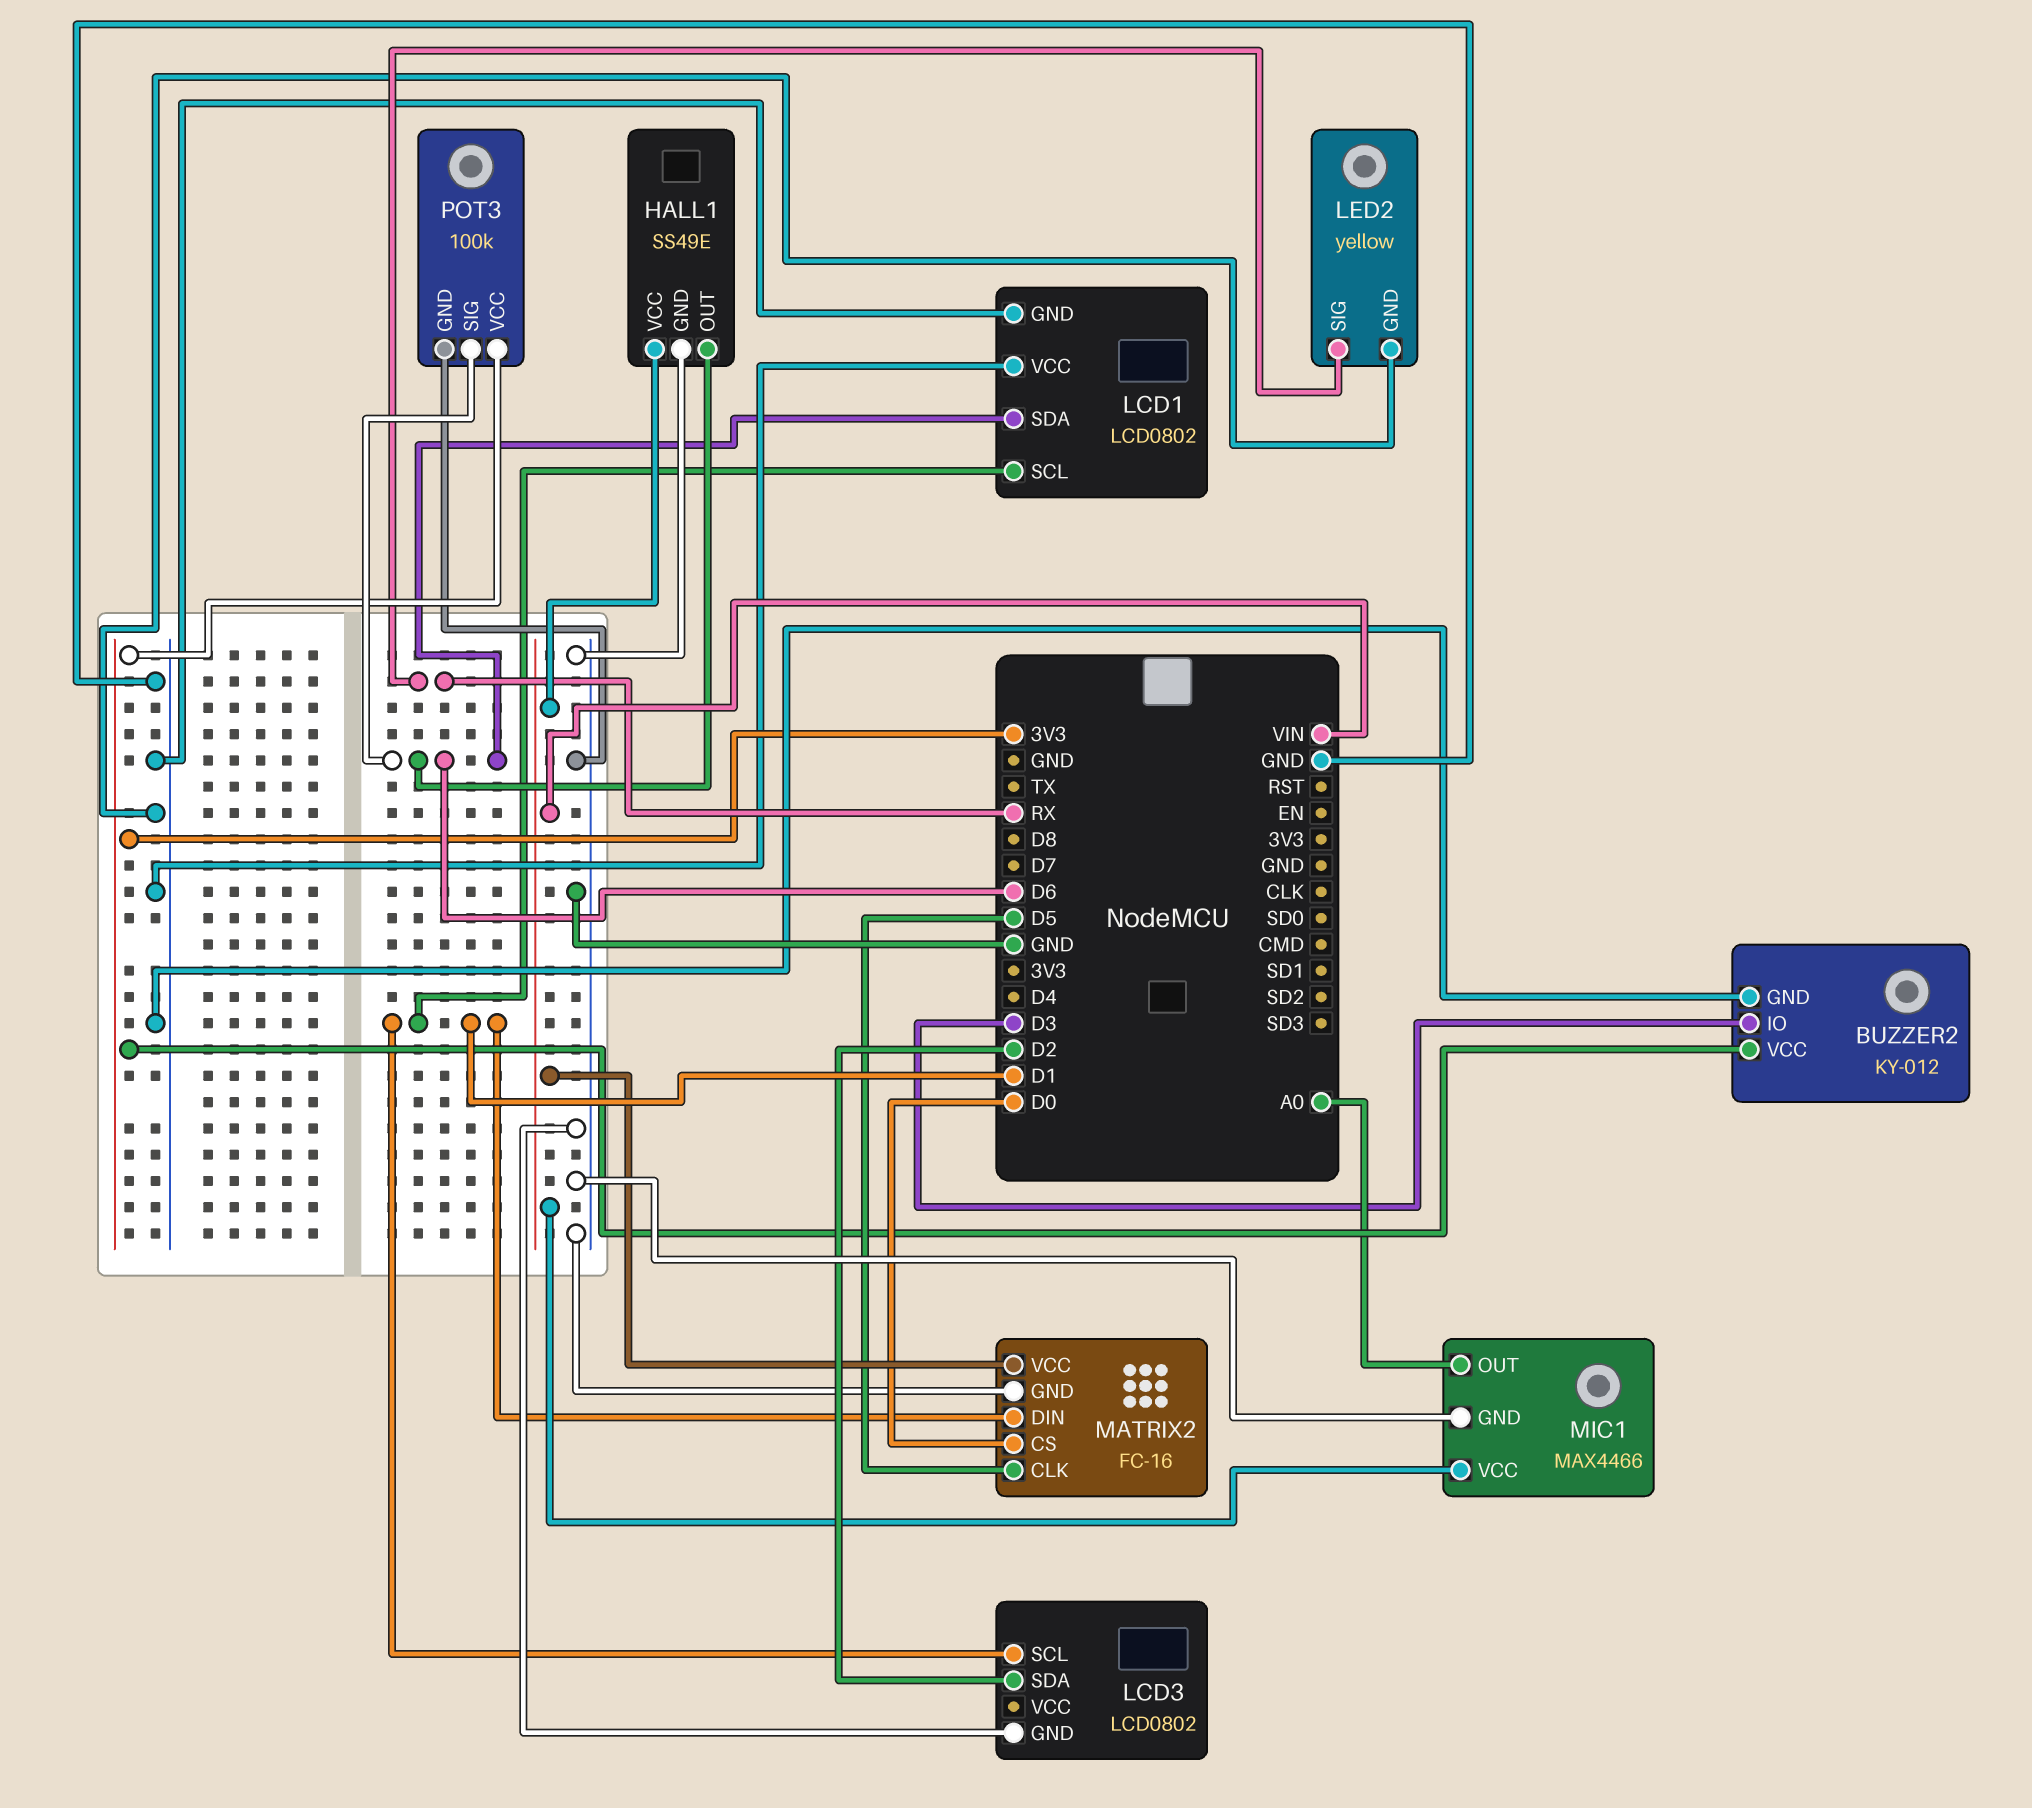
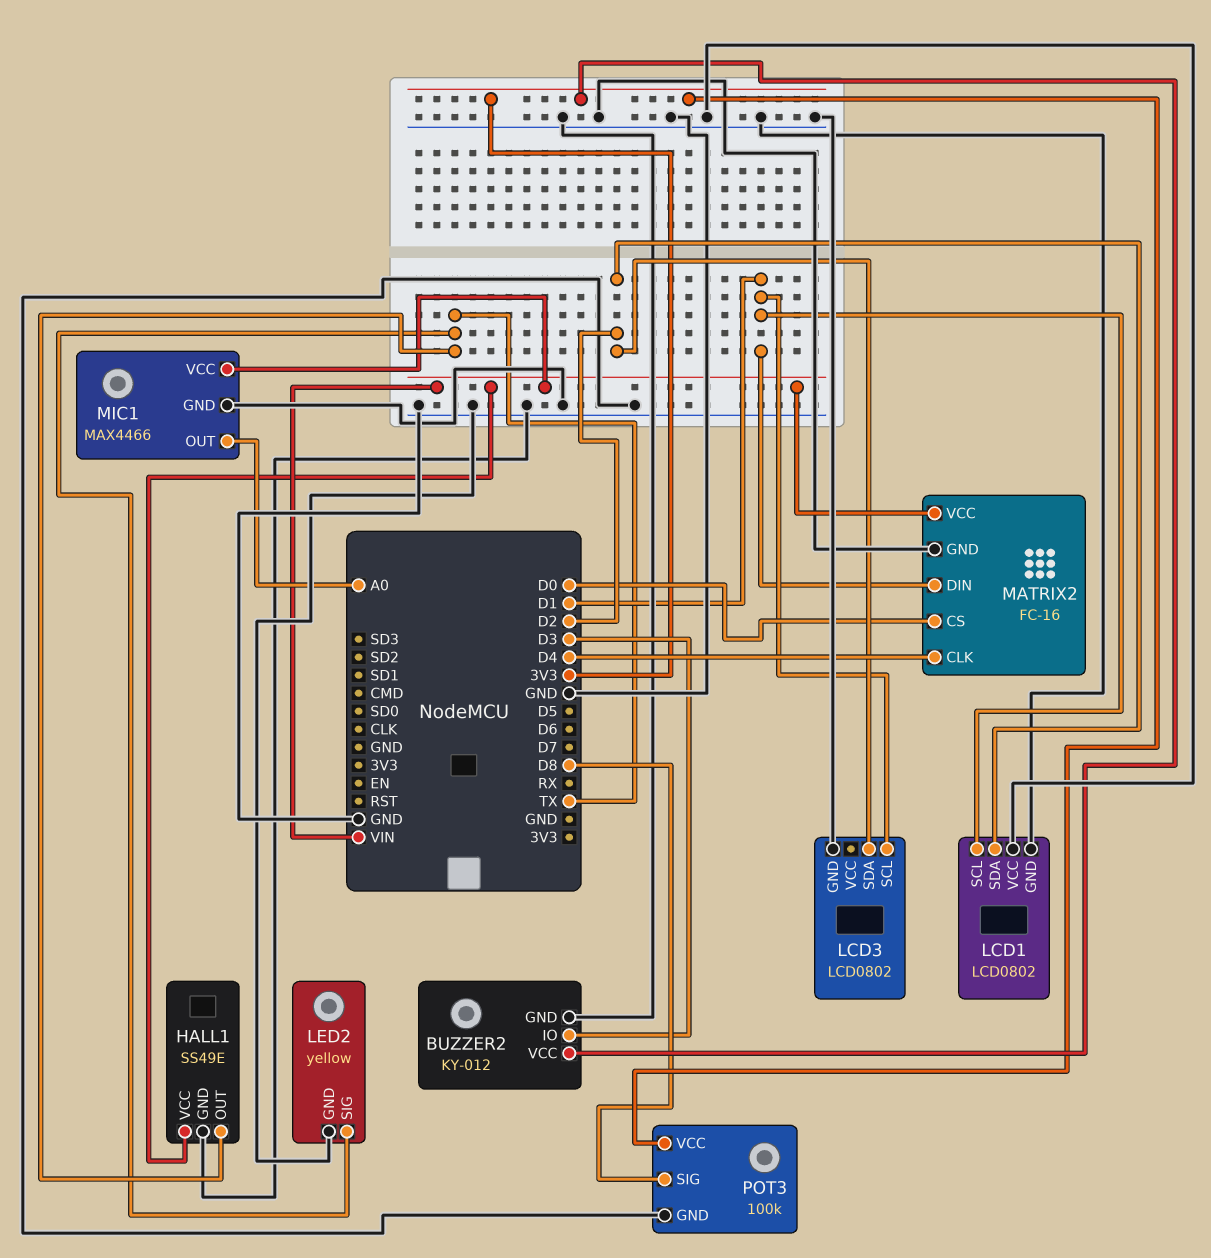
HALL1 pin OUT: D6 -> TX
LCD1 pin SDA: D6 -> D2
LED2 pin SIG: RX -> TX
MATRIX2 pin CLK: D5 -> D4
POT3 pin SIG: D6 -> D8

